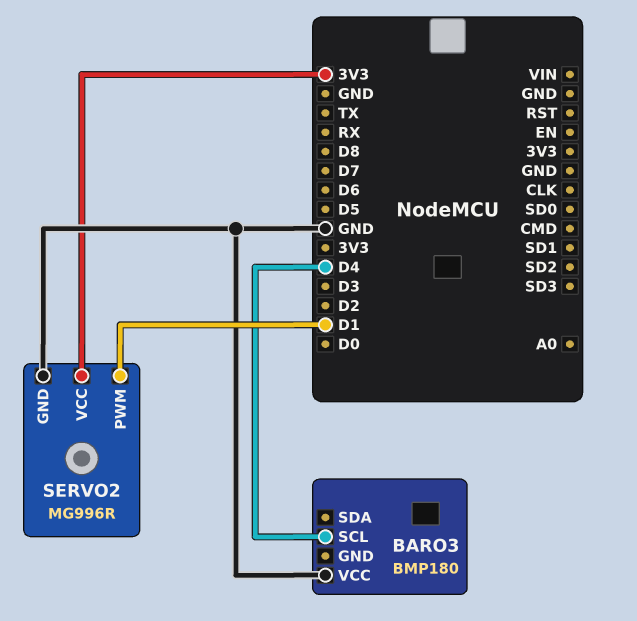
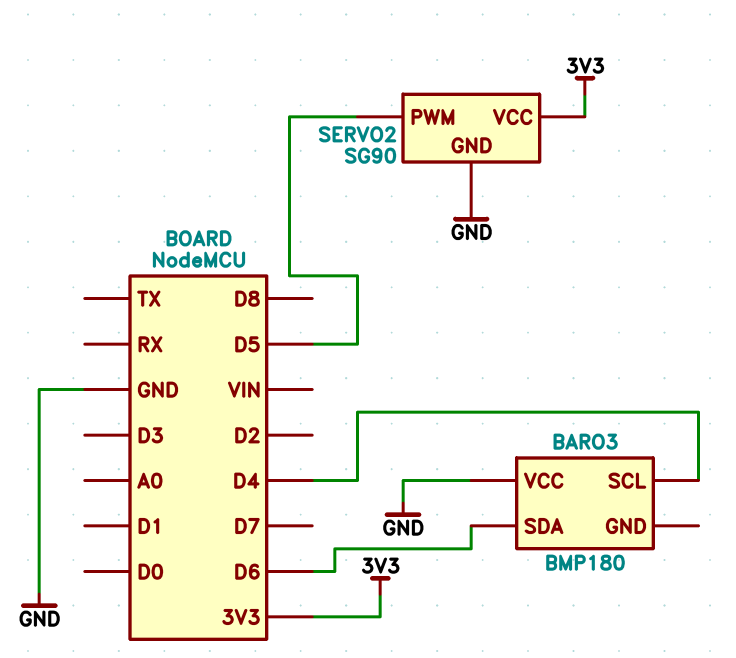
BARO3 pin SDA: none -> D6
SERVO2: MG996R -> SG90
SERVO2 pin PWM: D1 -> D5

